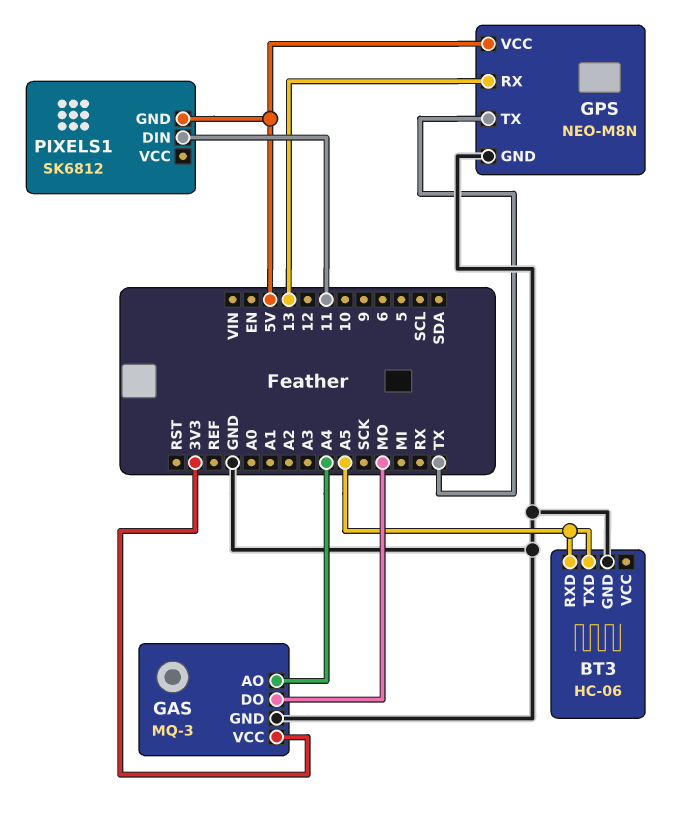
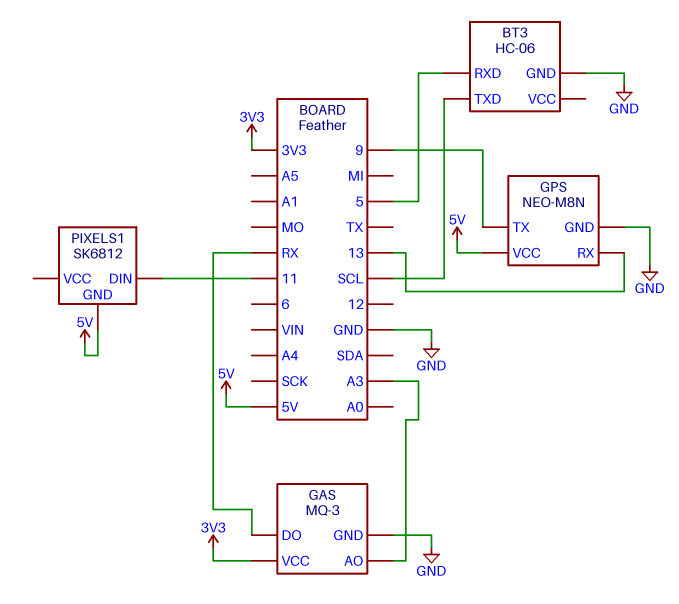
BT3 pin RXD: A5 -> 5
BT3 pin TXD: A5 -> SCL
GAS pin AO: A4 -> A3
GAS pin DO: MO -> RX
GPS pin TX: TX -> 9

